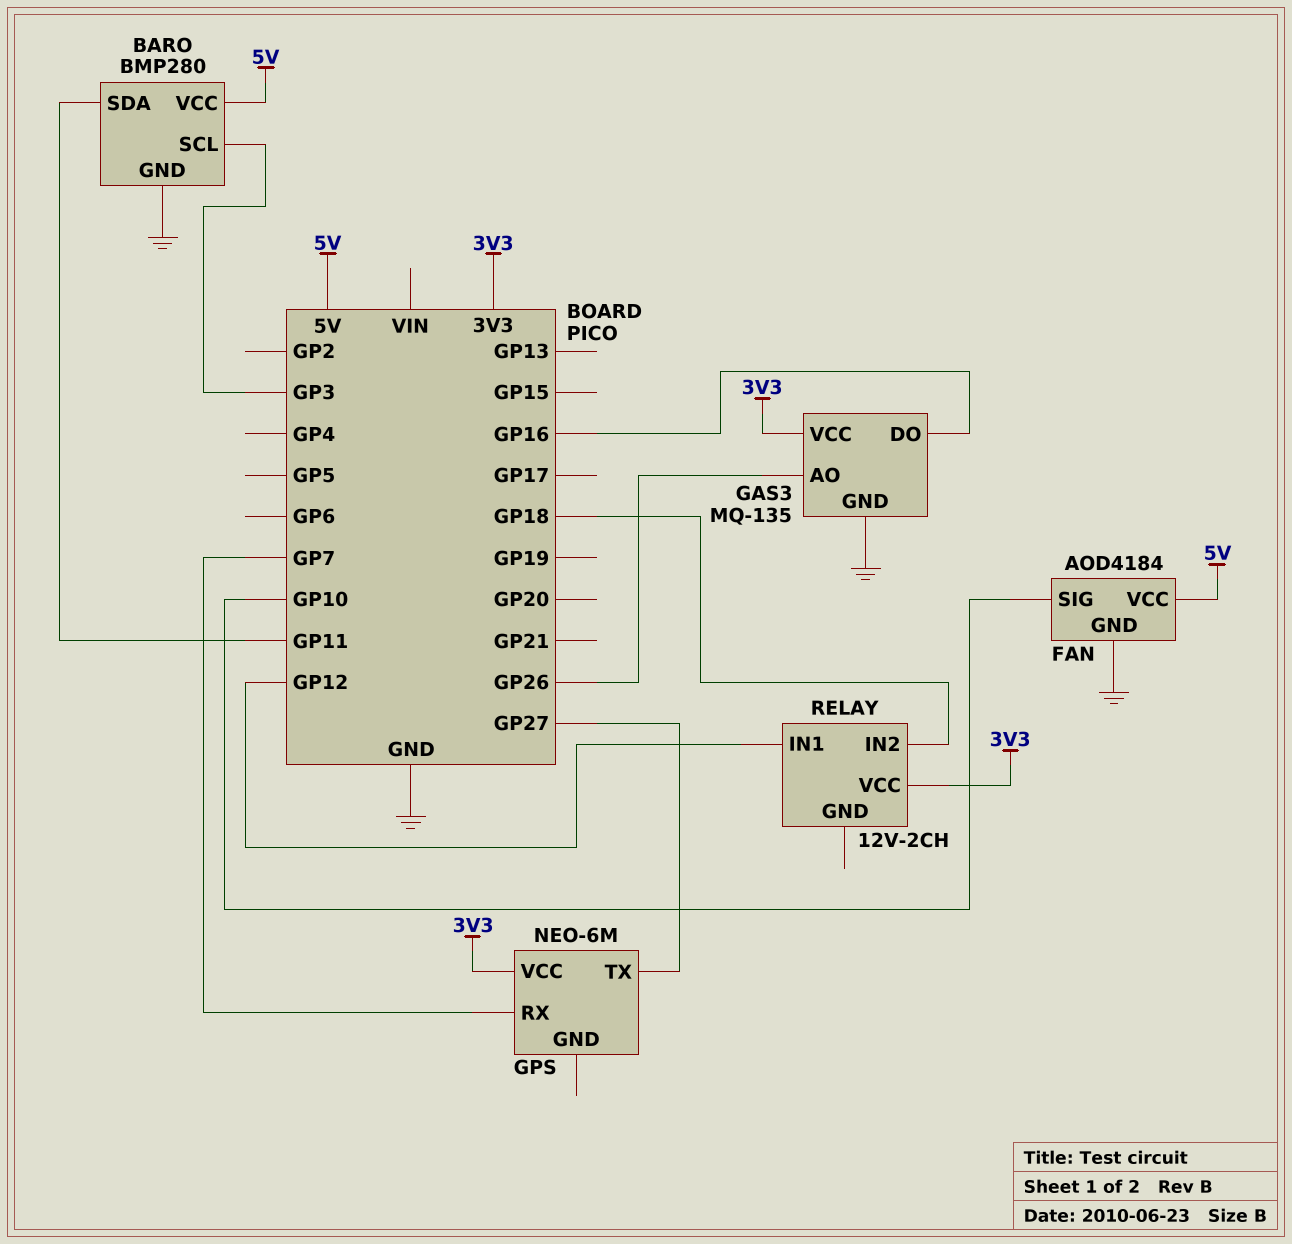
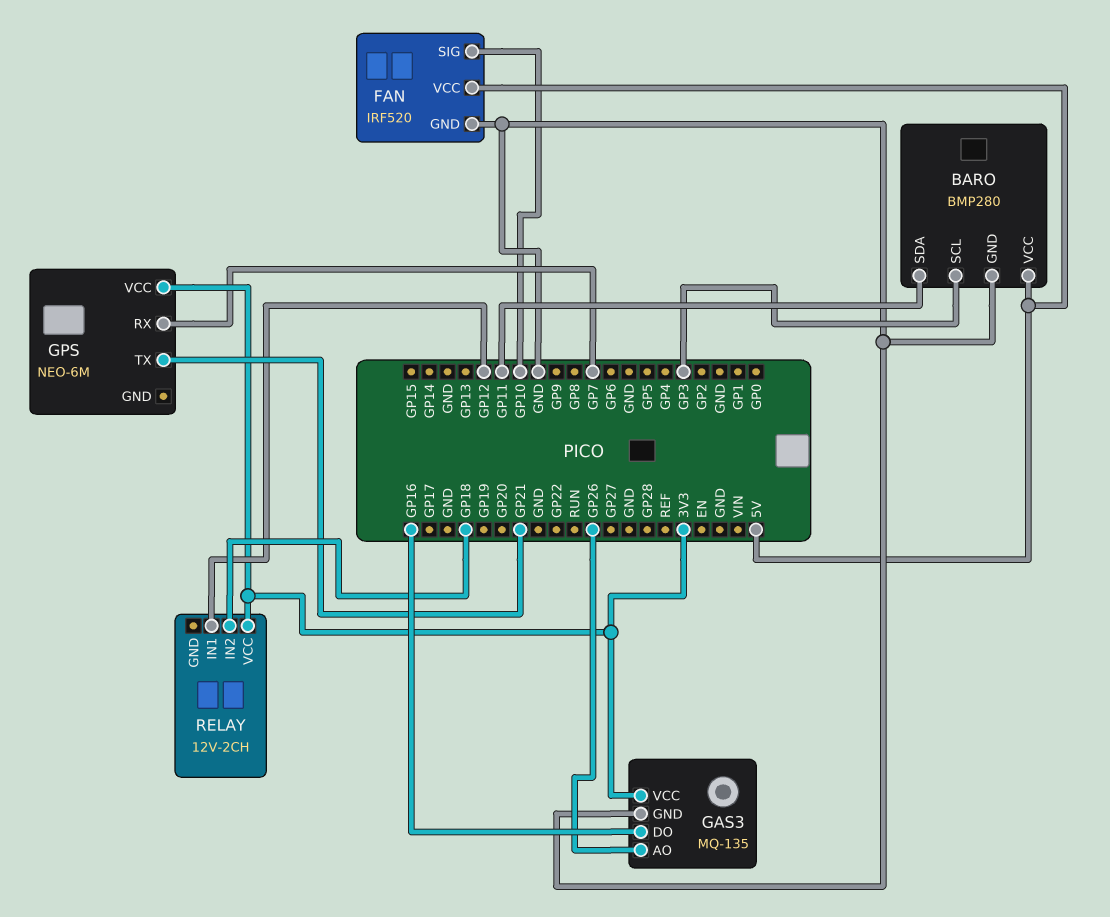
FAN: AOD4184 -> IRF520
GPS pin TX: GP27 -> GP21

